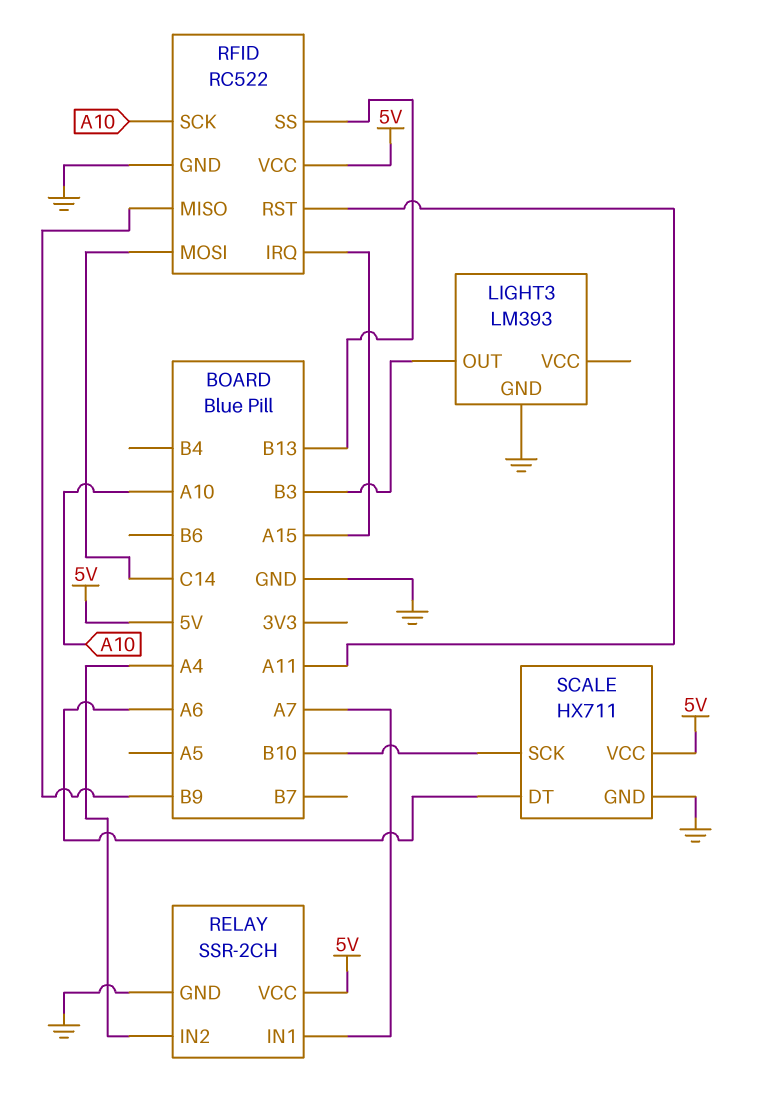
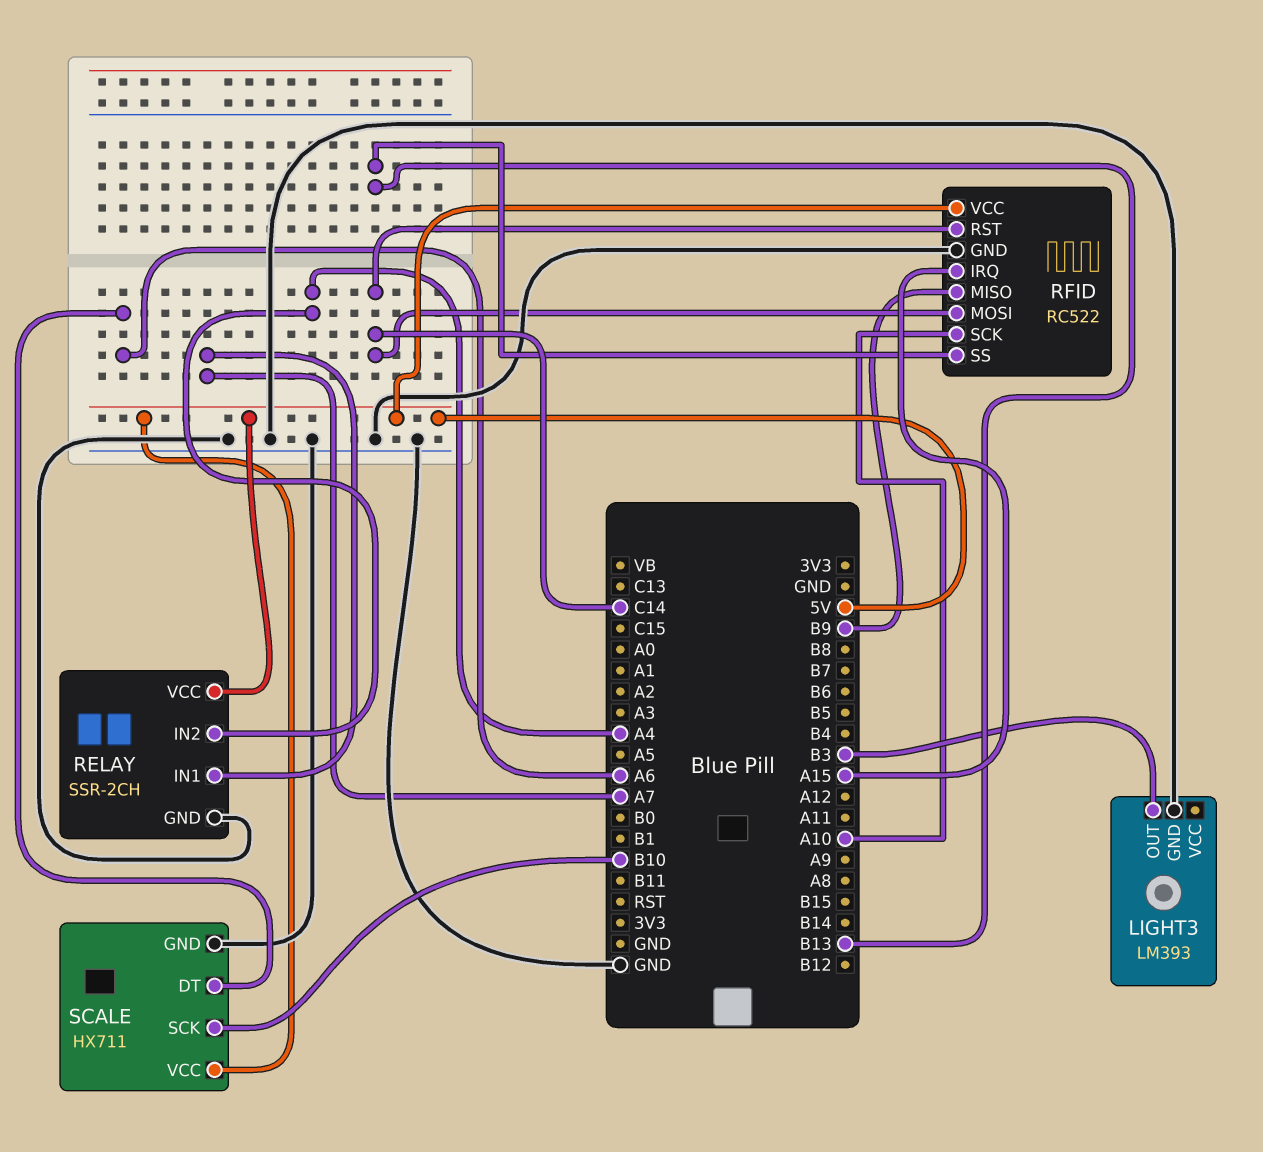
RFID pin RST: A11 -> C14

